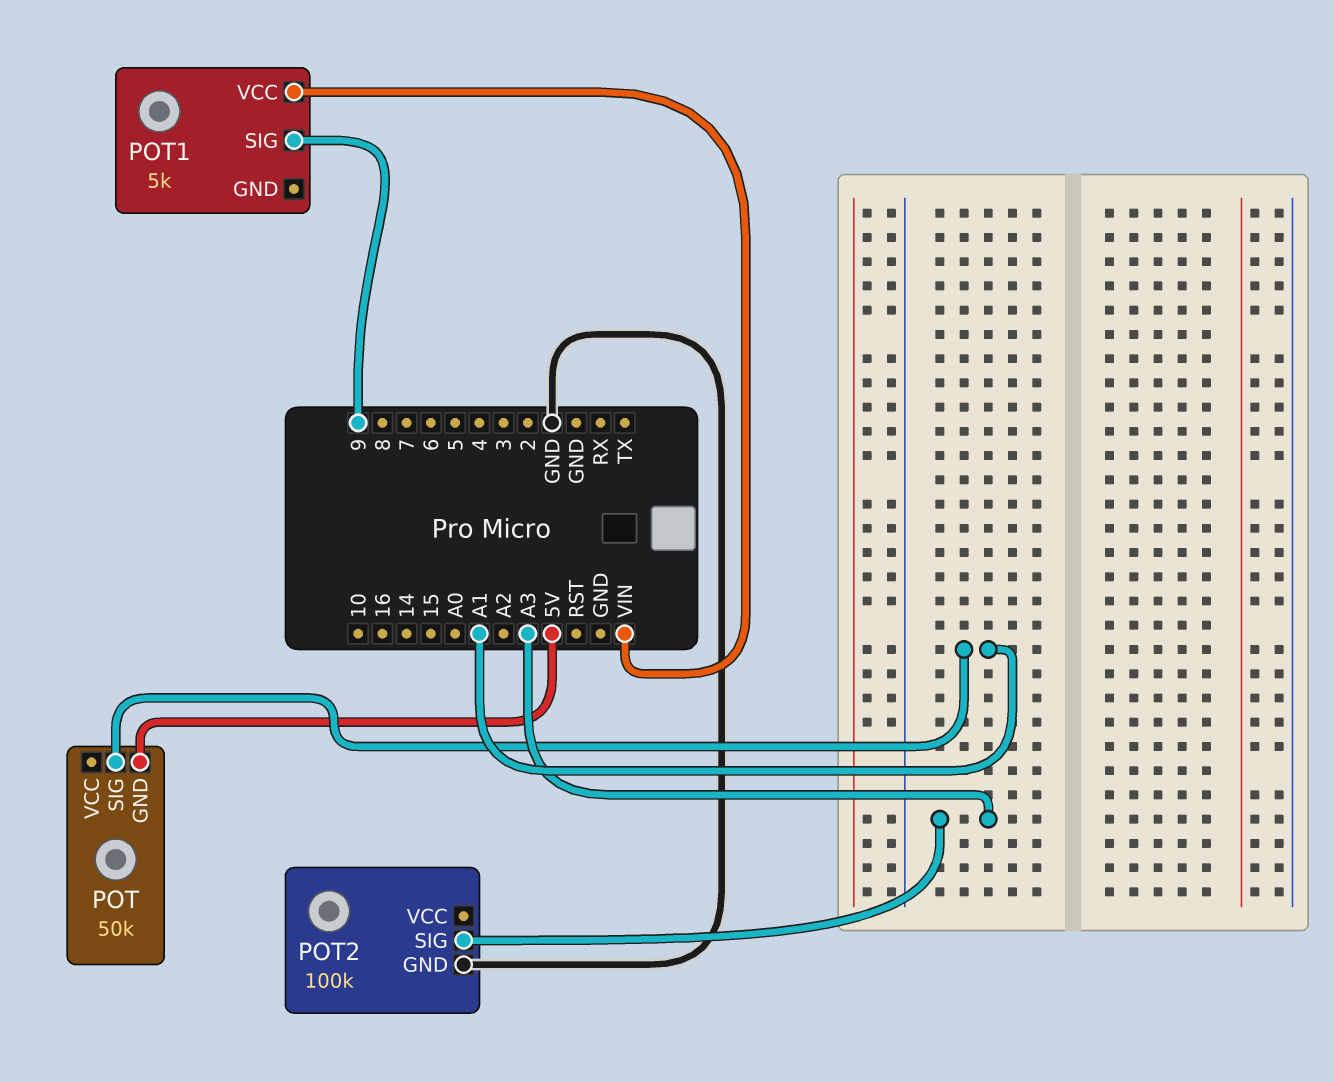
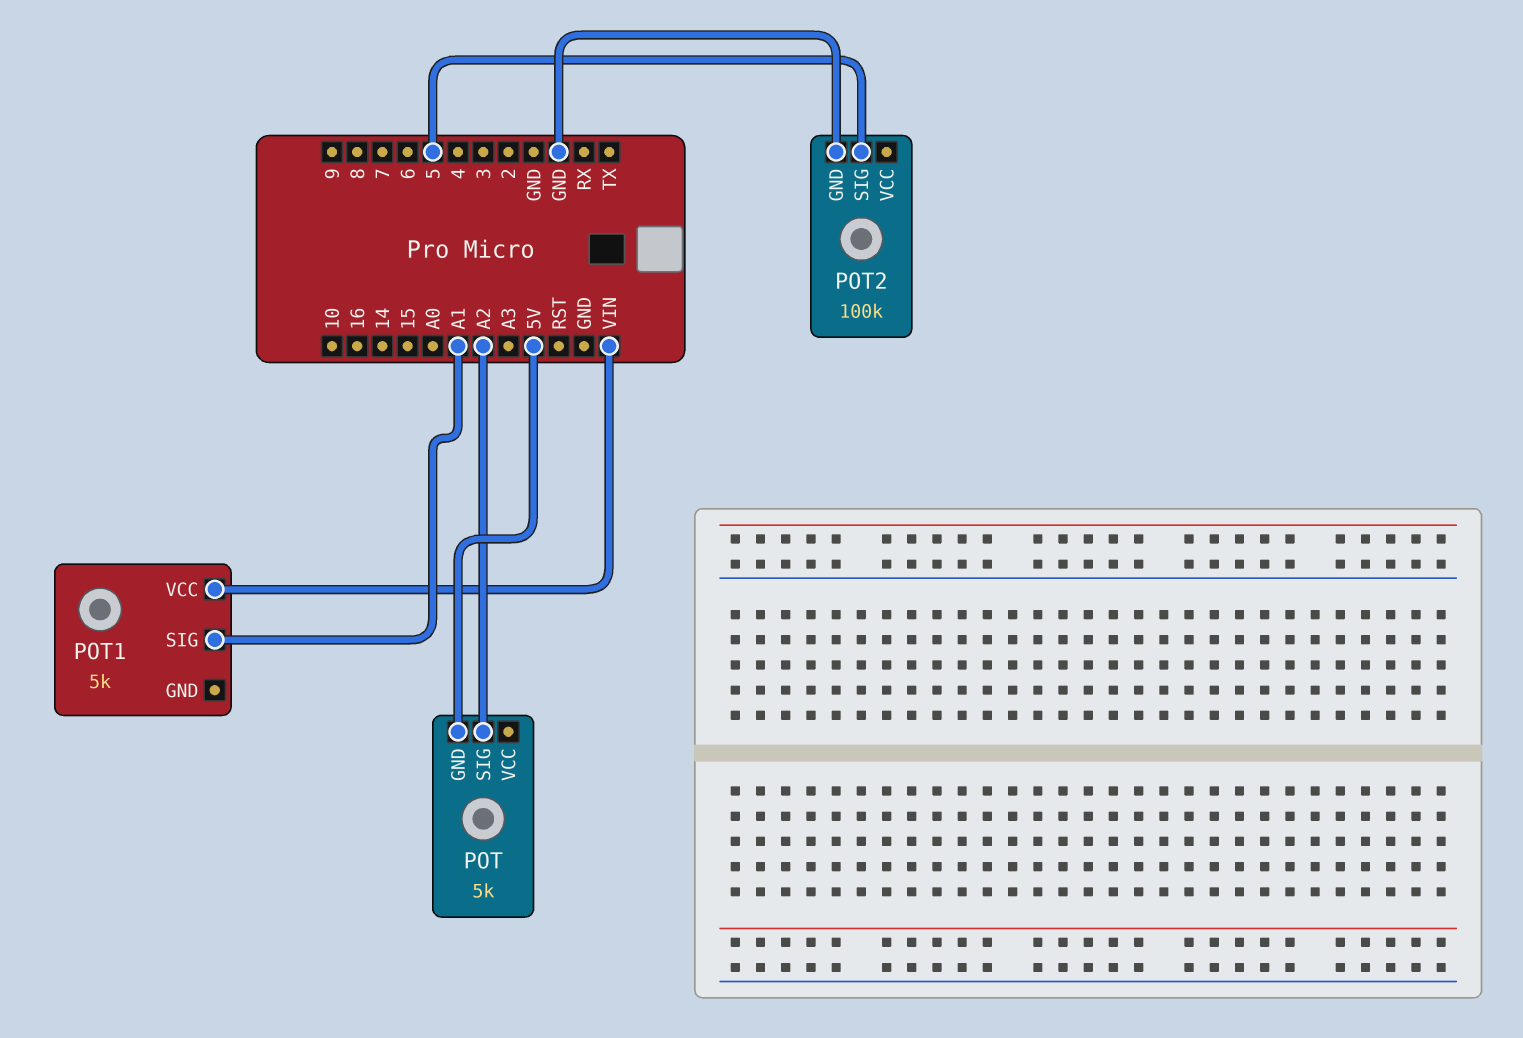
POT: 50k -> 5k
POT pin SIG: A1 -> A2
POT1 pin SIG: 9 -> A1
POT2 pin SIG: A3 -> 5

